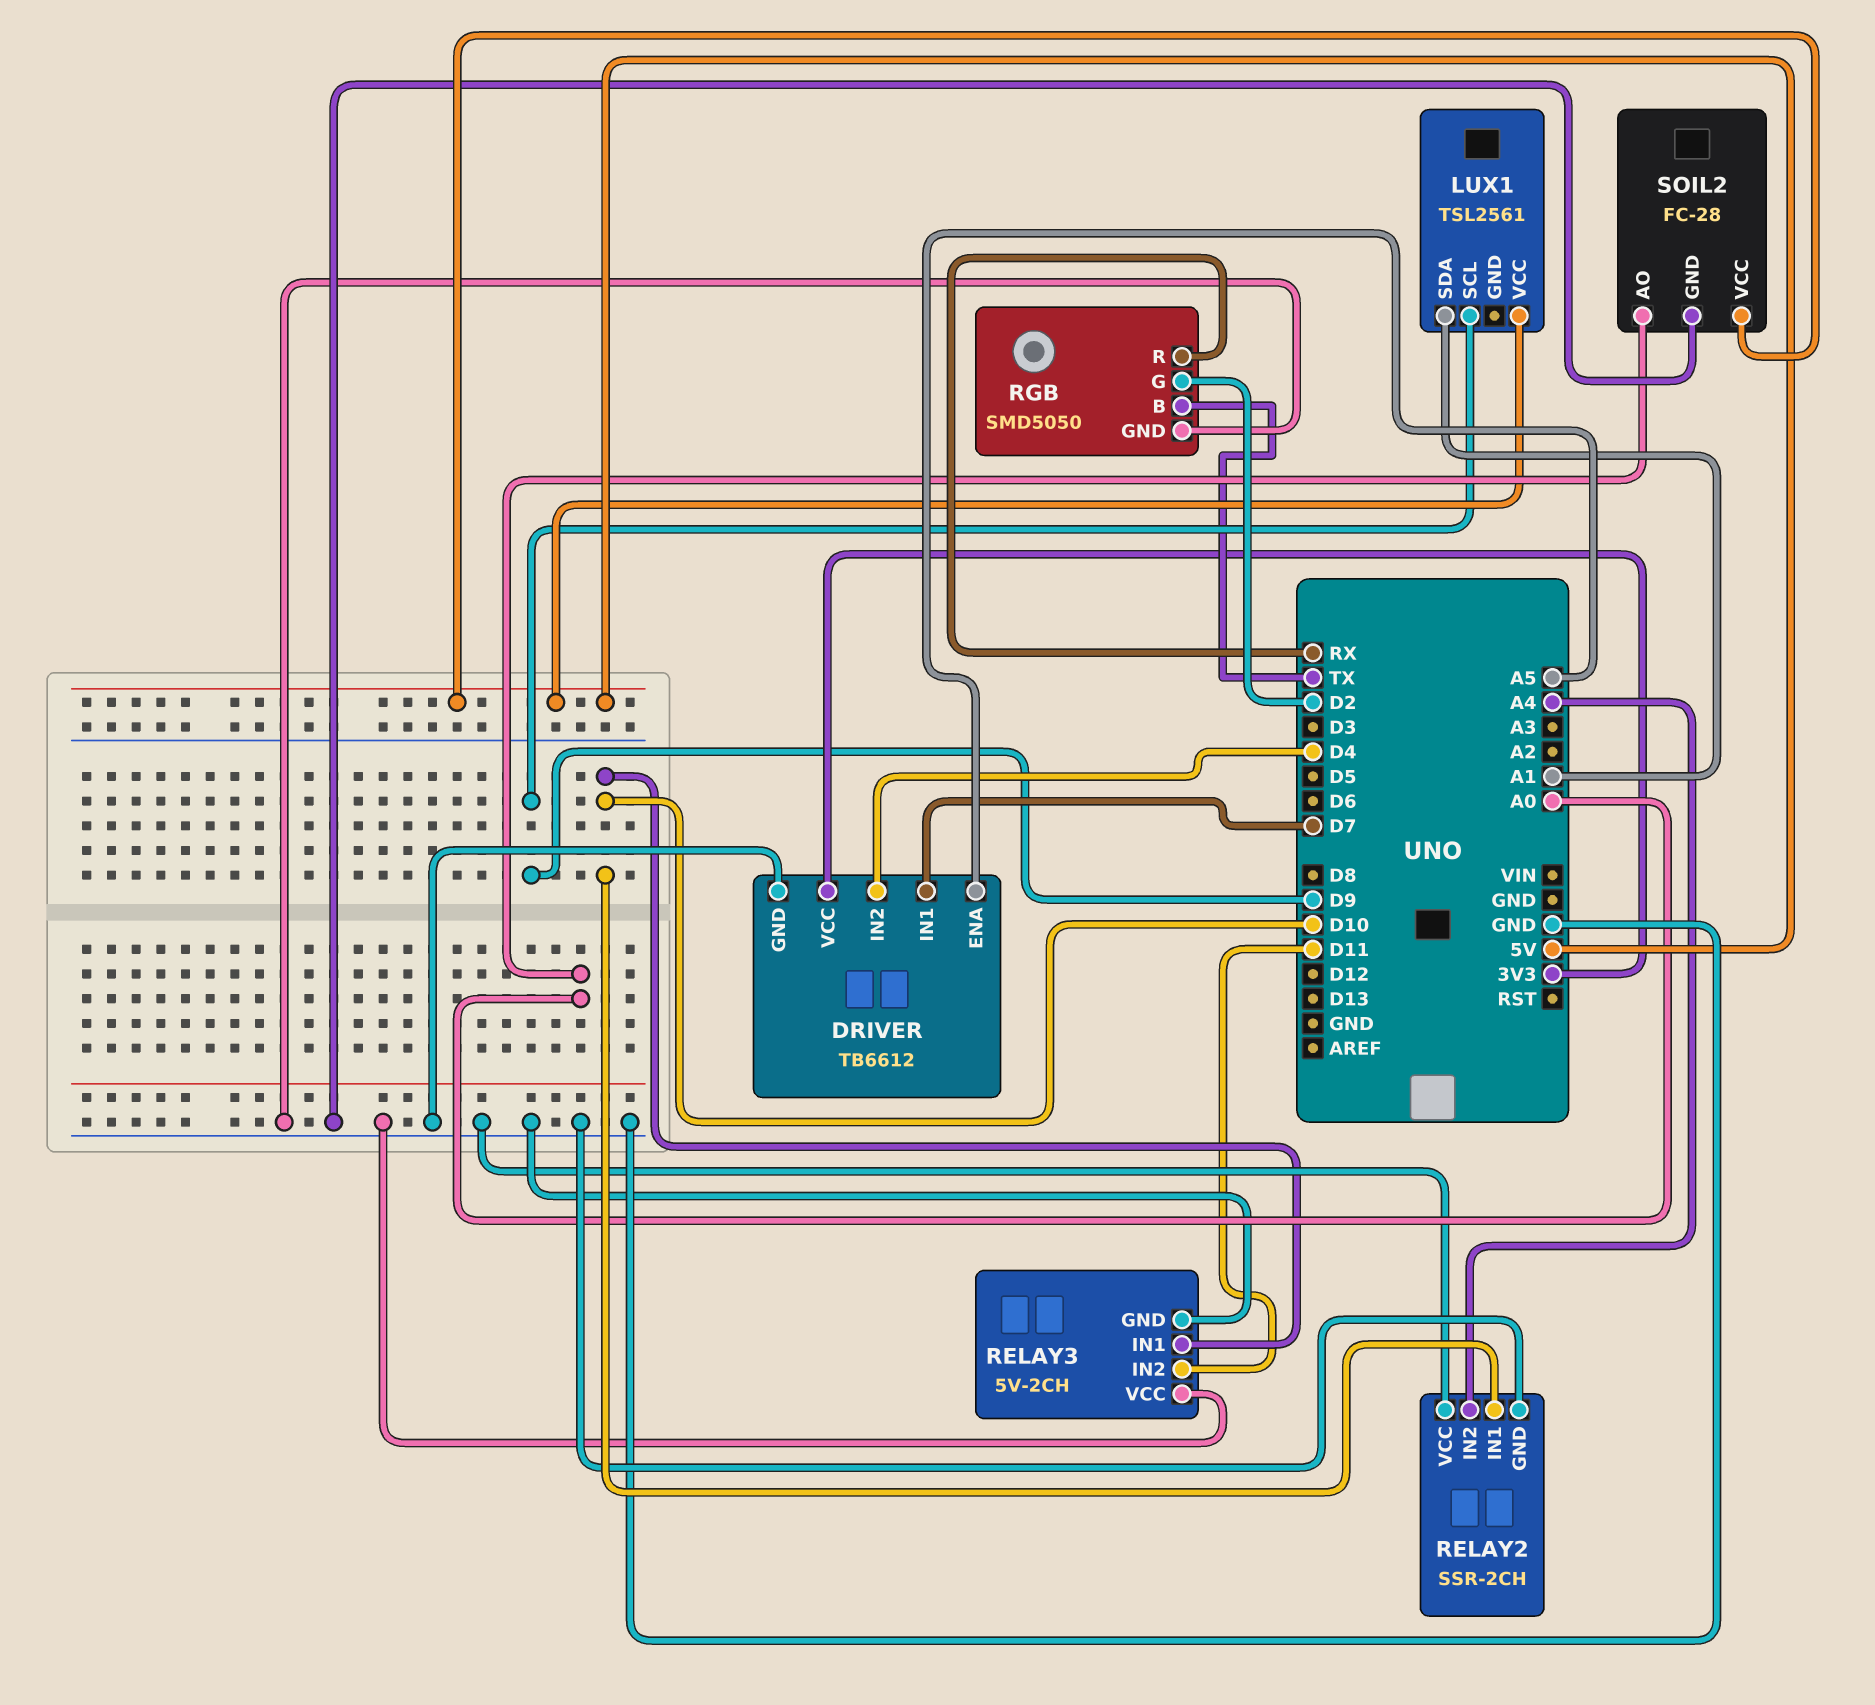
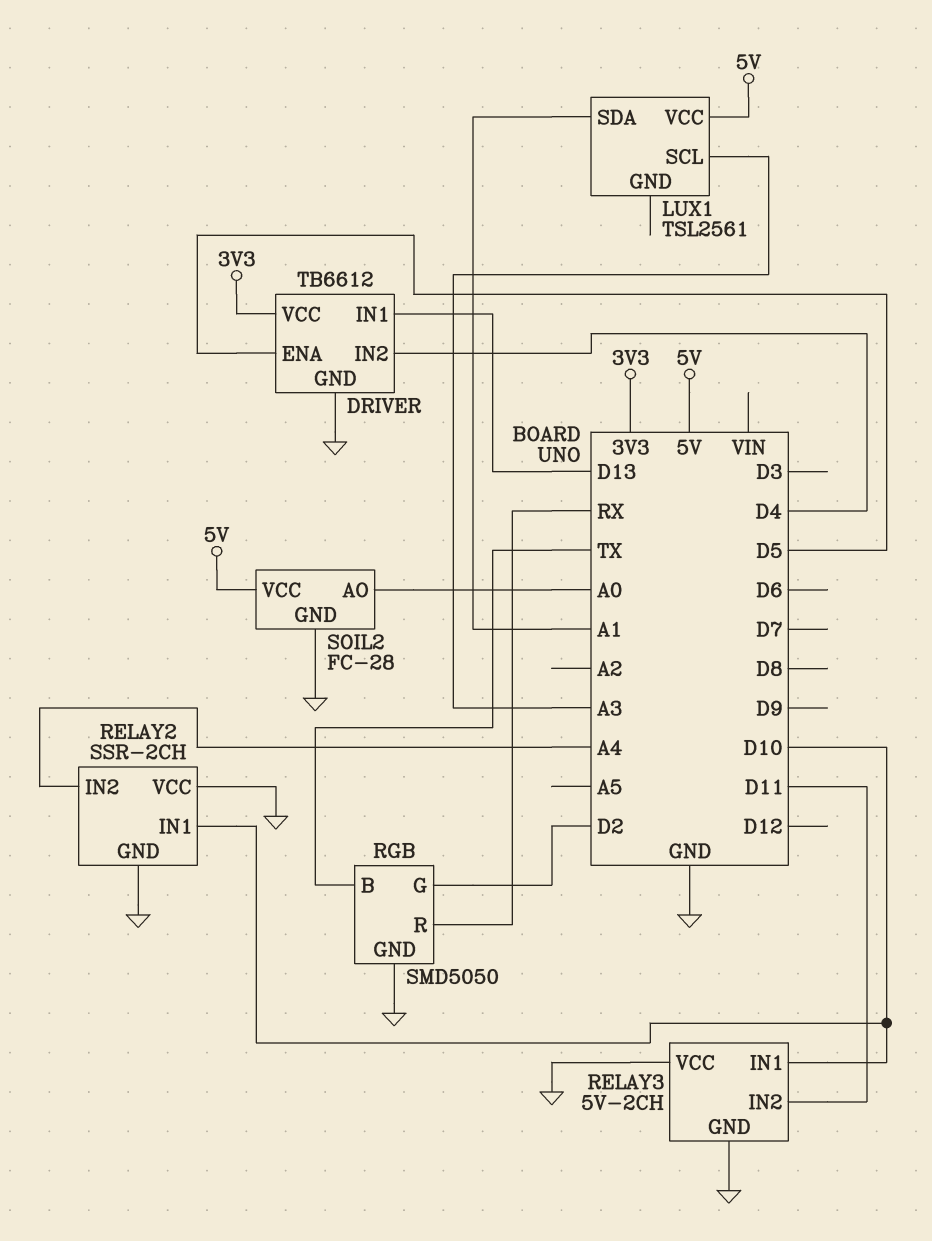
DRIVER pin ENA: A5 -> D5
DRIVER pin IN1: D7 -> D13
LUX1 pin SCL: D9 -> A3

